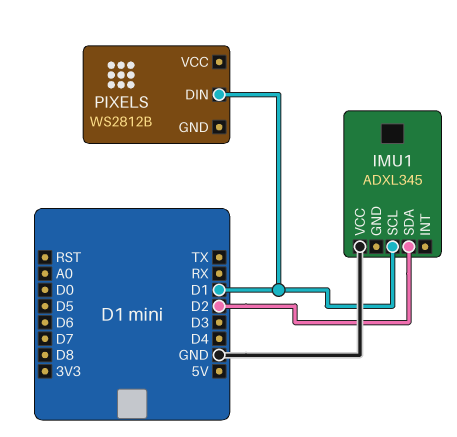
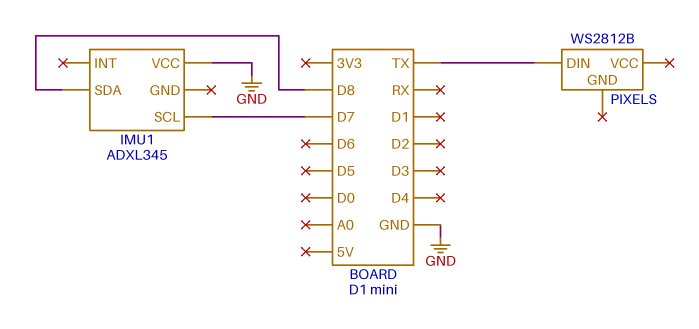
IMU1 pin SCL: D1 -> D7
IMU1 pin SDA: D2 -> D8
PIXELS pin DIN: D1 -> TX

